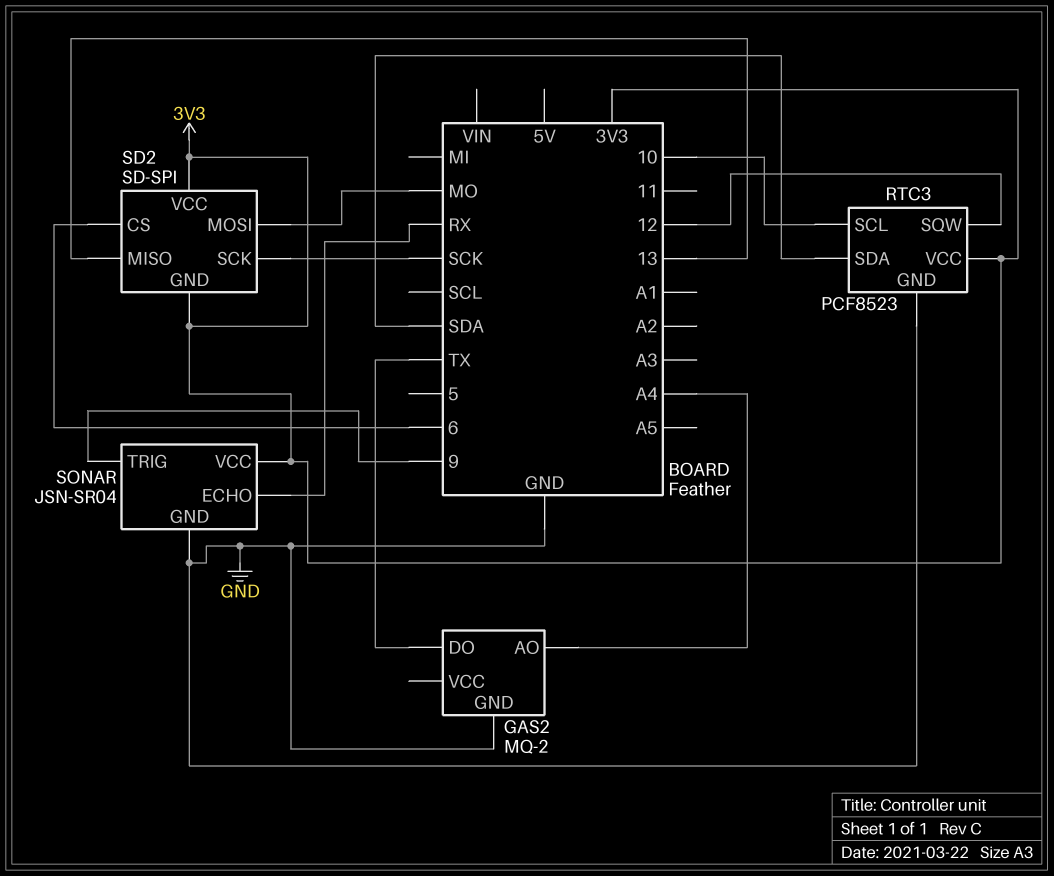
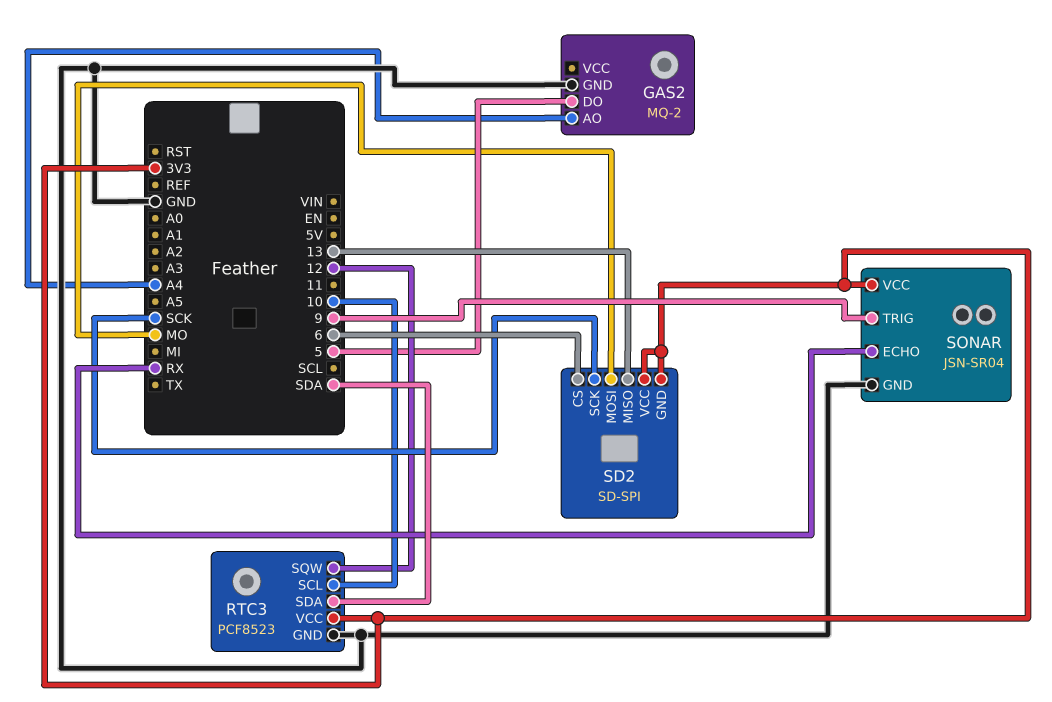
GAS2 pin DO: TX -> 5

